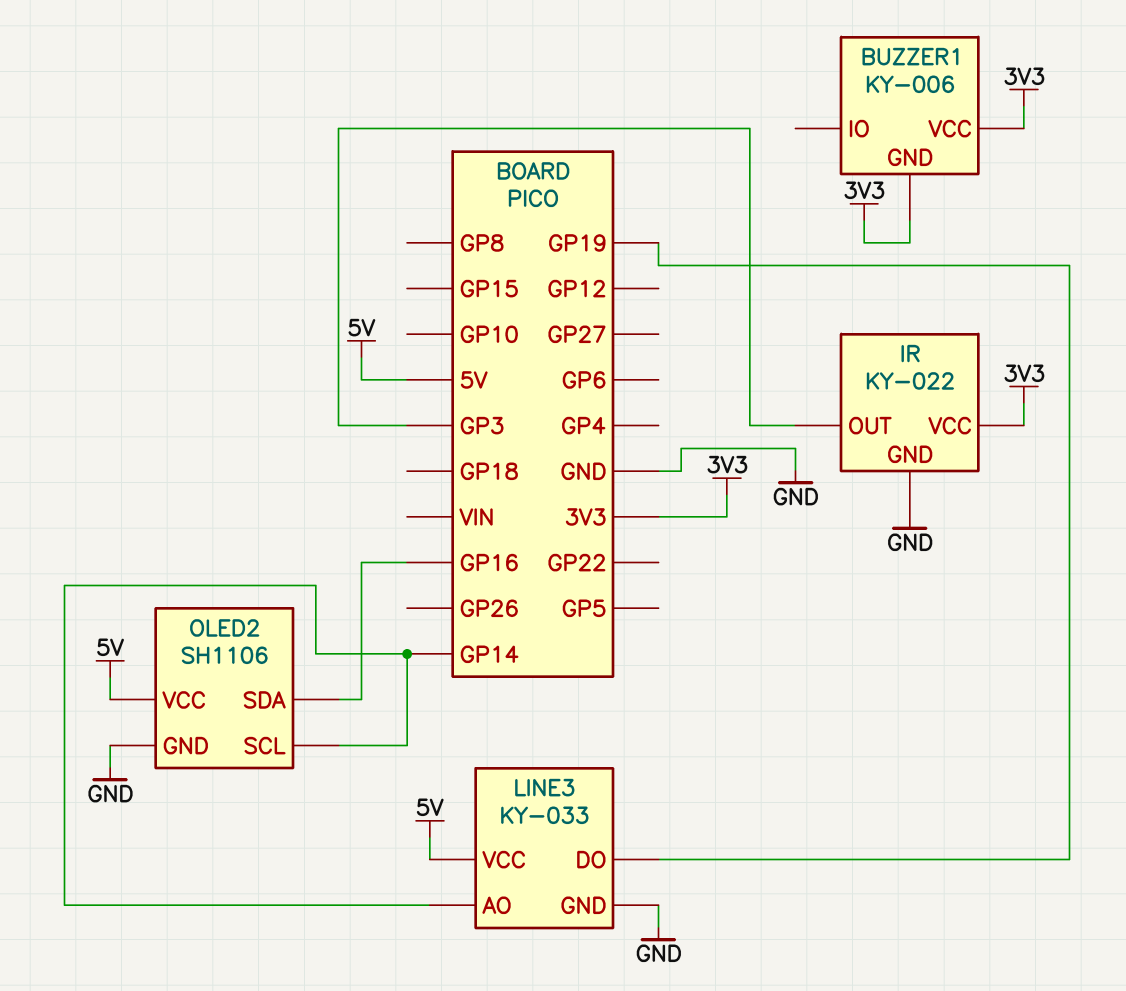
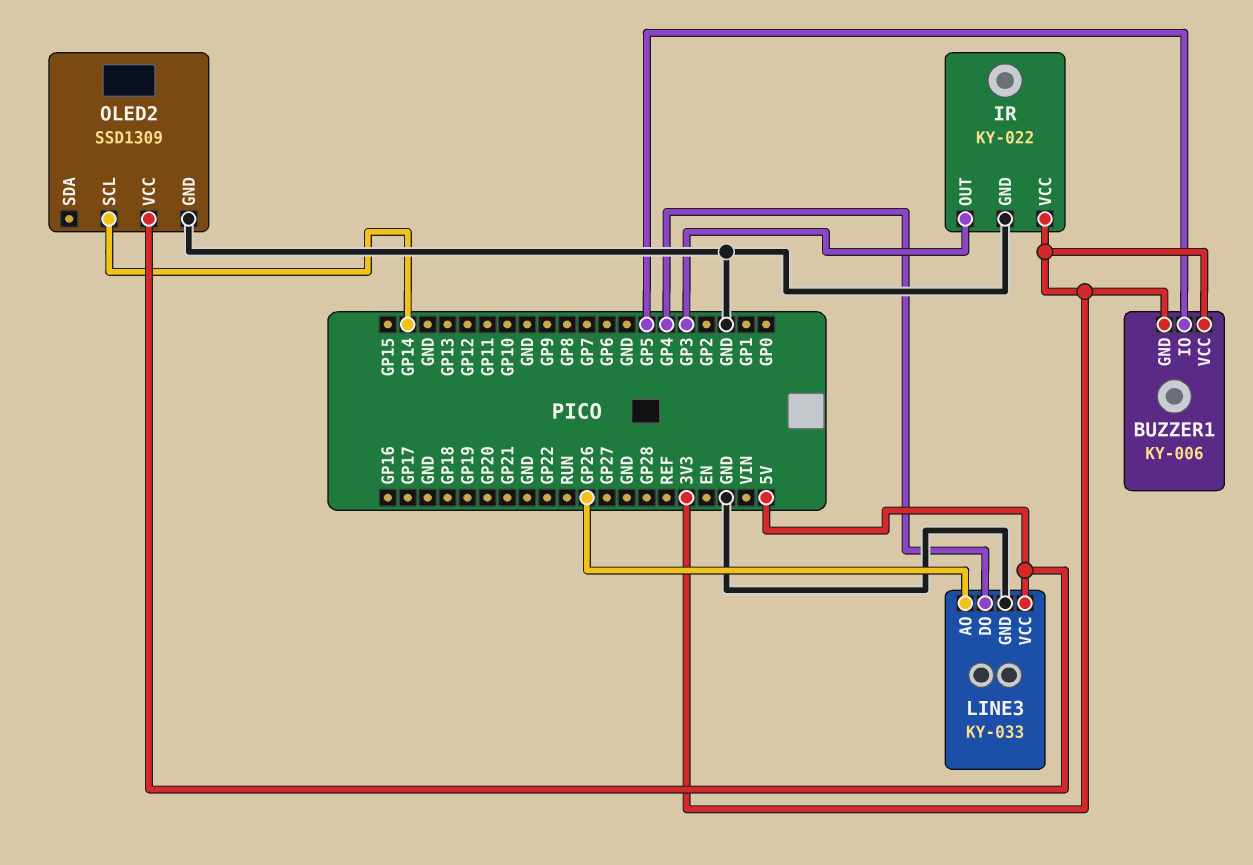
BUZZER1 pin IO: none -> GP5
LINE3 pin AO: GP14 -> GP26
LINE3 pin DO: GP19 -> GP4
OLED2: SH1106 -> SSD1309
OLED2 pin SDA: GP16 -> none

